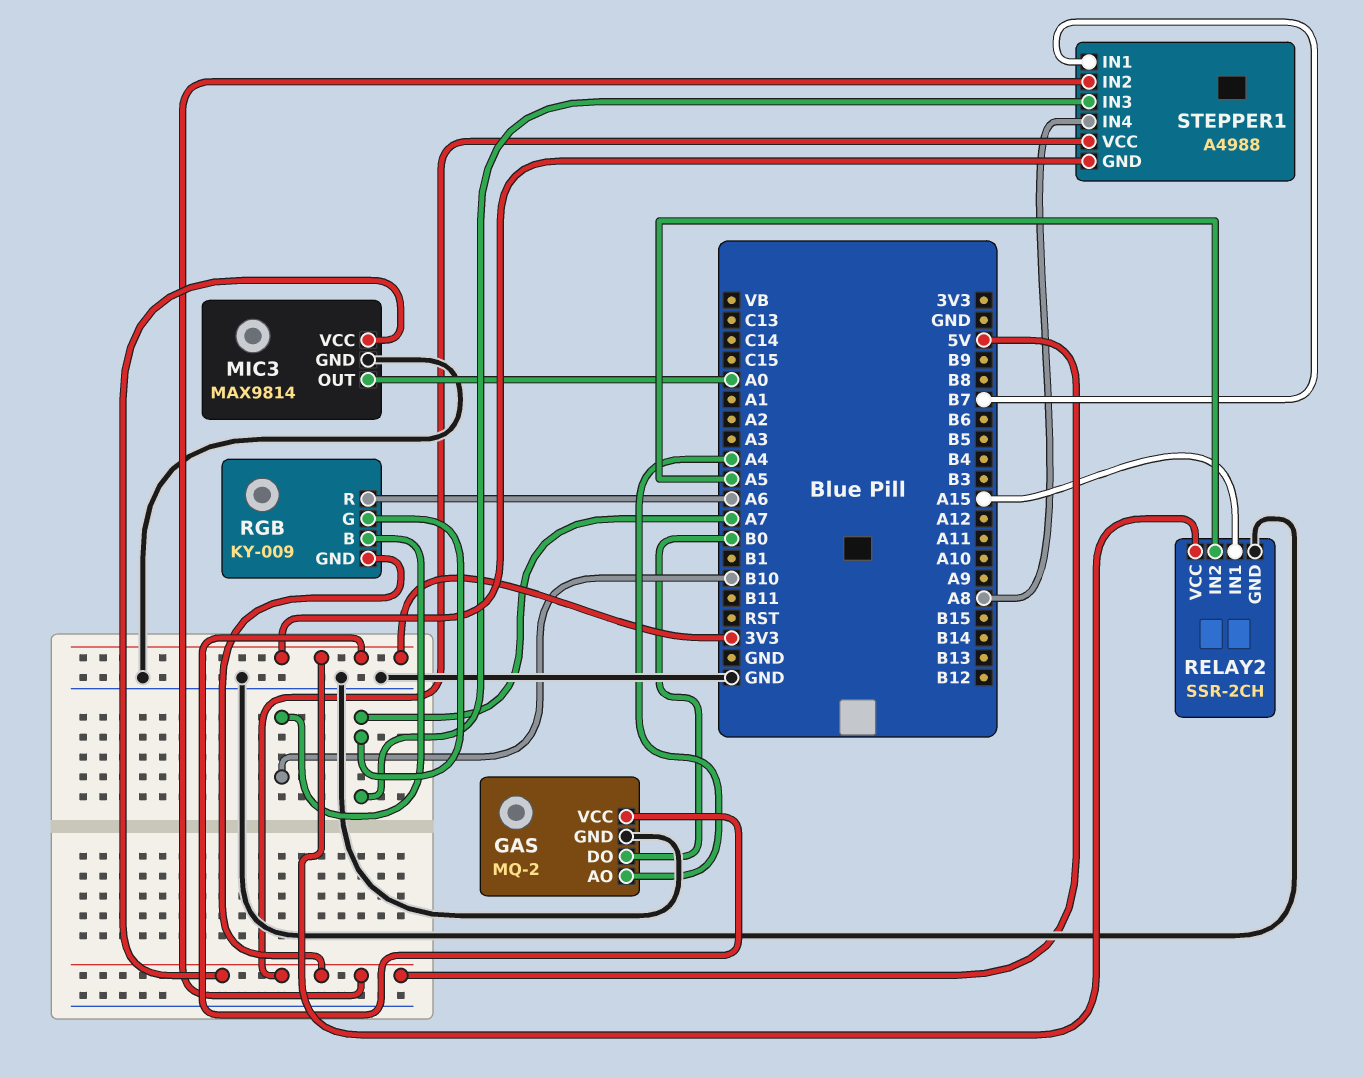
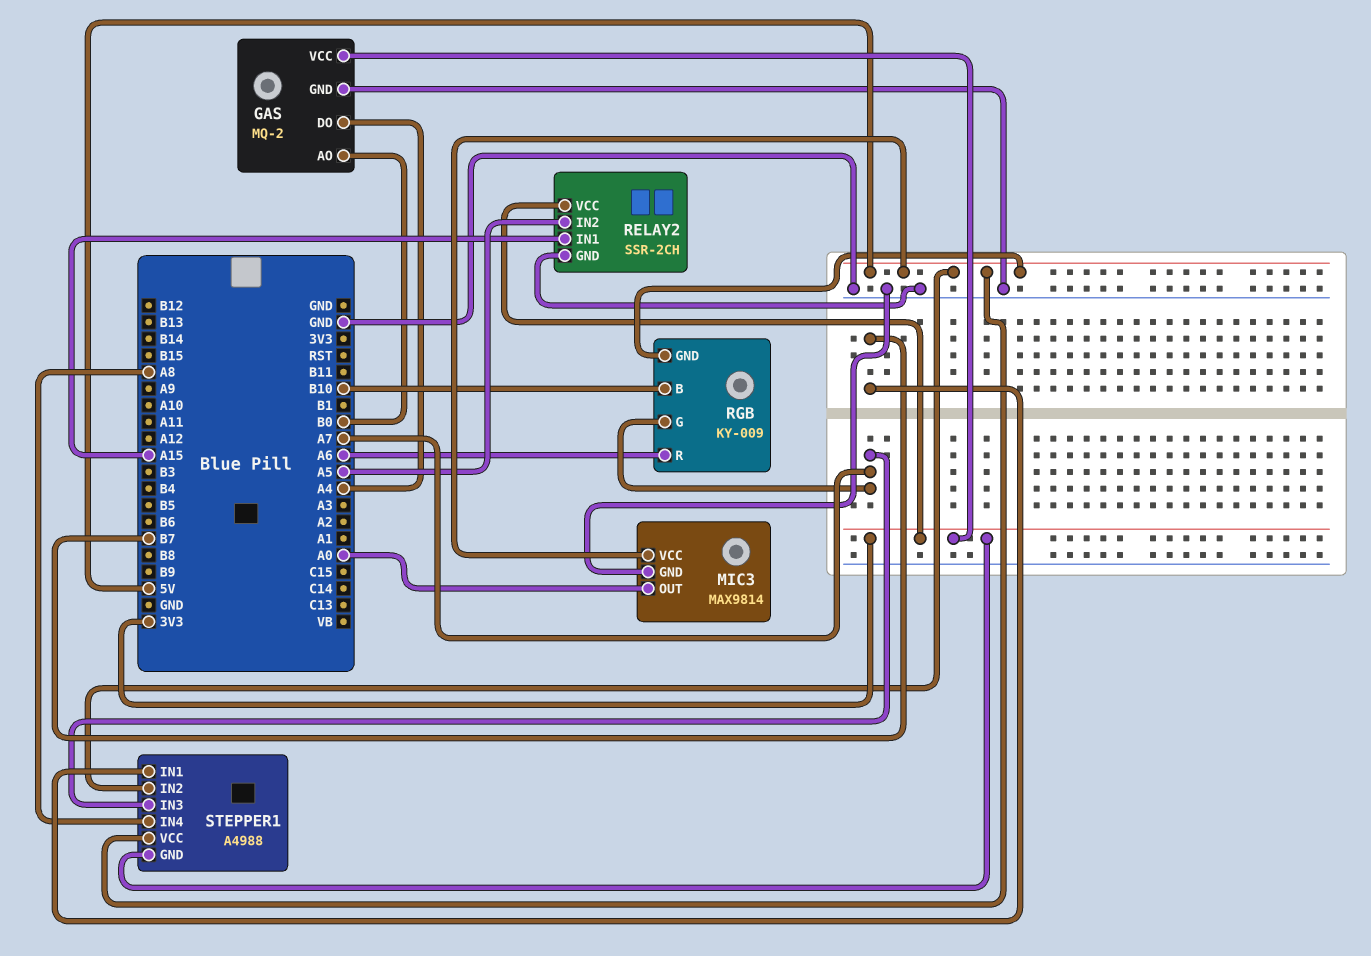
GAS pin AO: A4 -> B0
GAS pin DO: B0 -> A4

